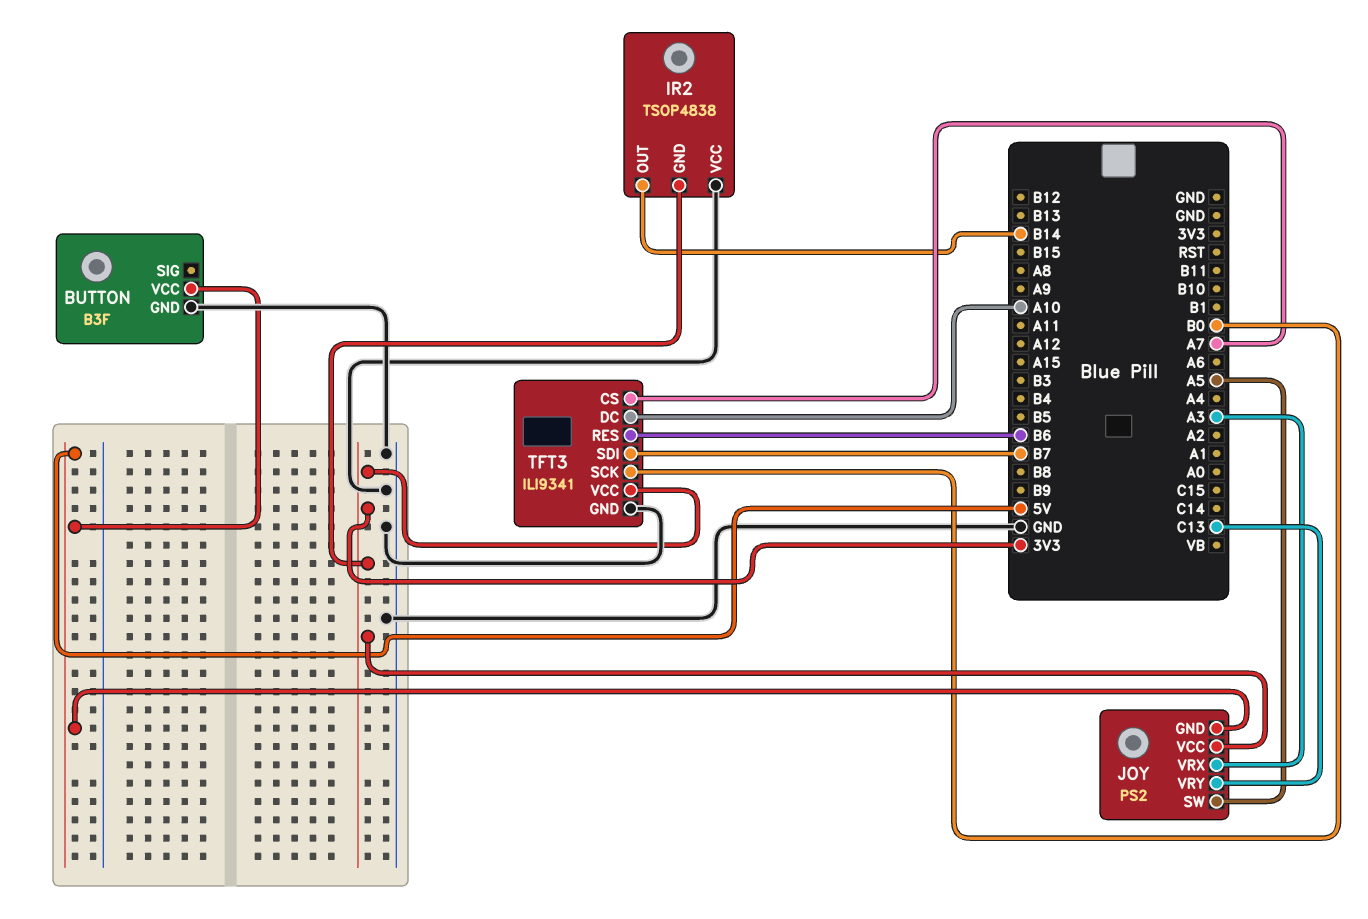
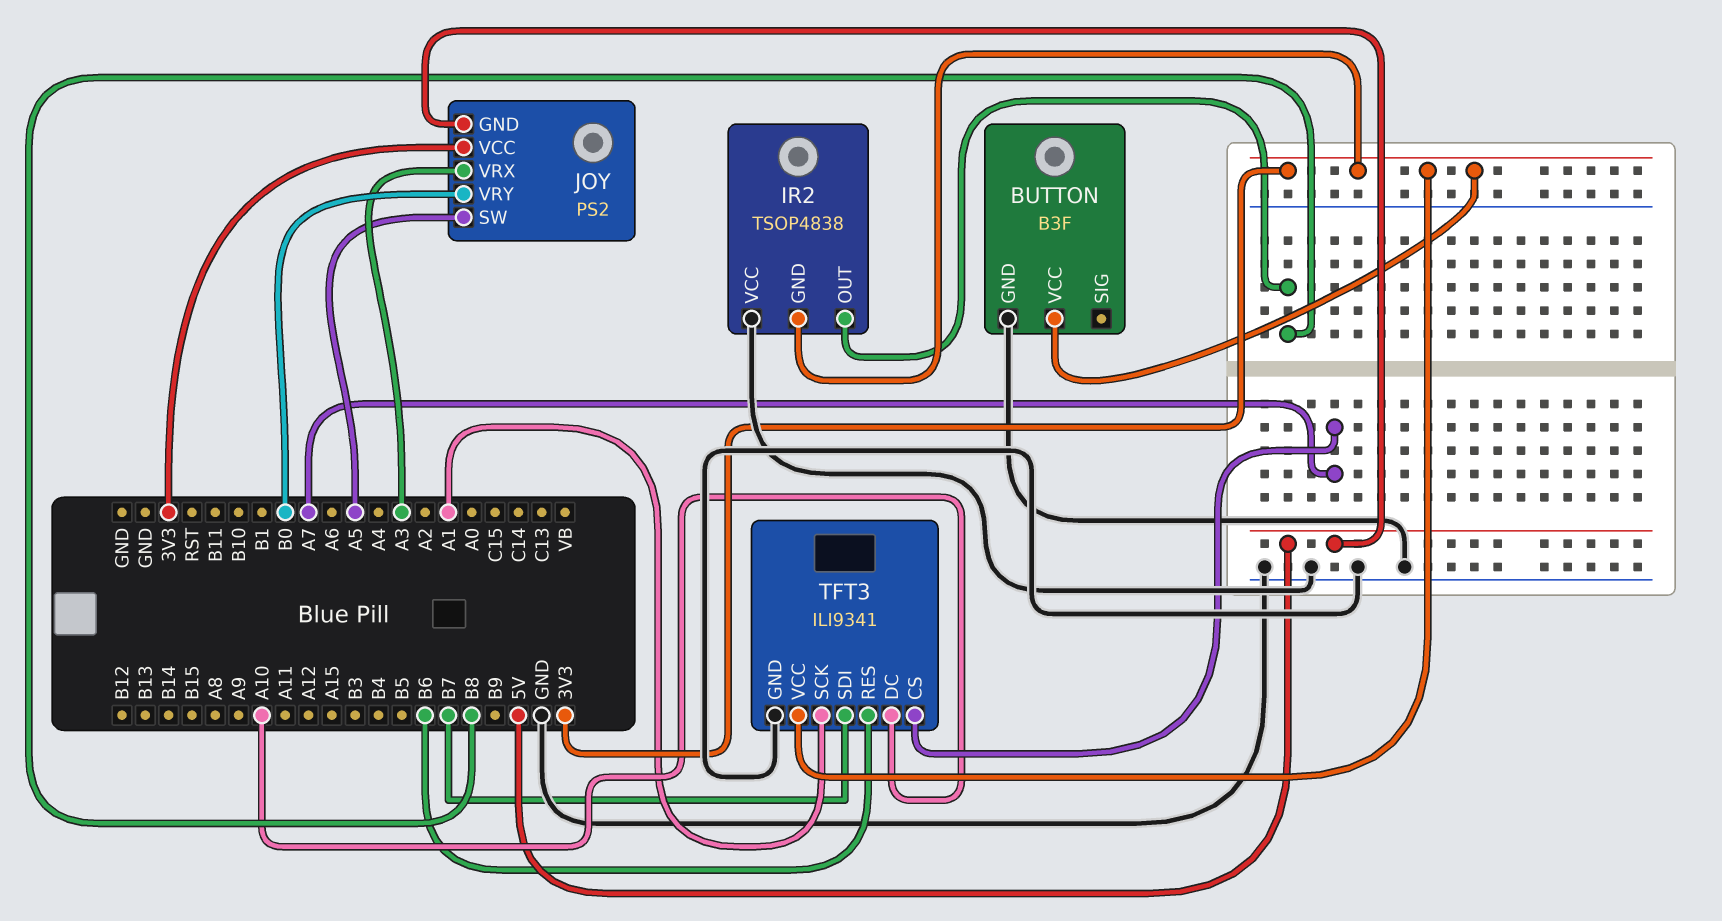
BUTTON pin VCC: 5V -> 3V3
IR2 pin OUT: B14 -> B8
JOY pin VRY: C13 -> B0
TFT3 pin SCK: B0 -> A1

